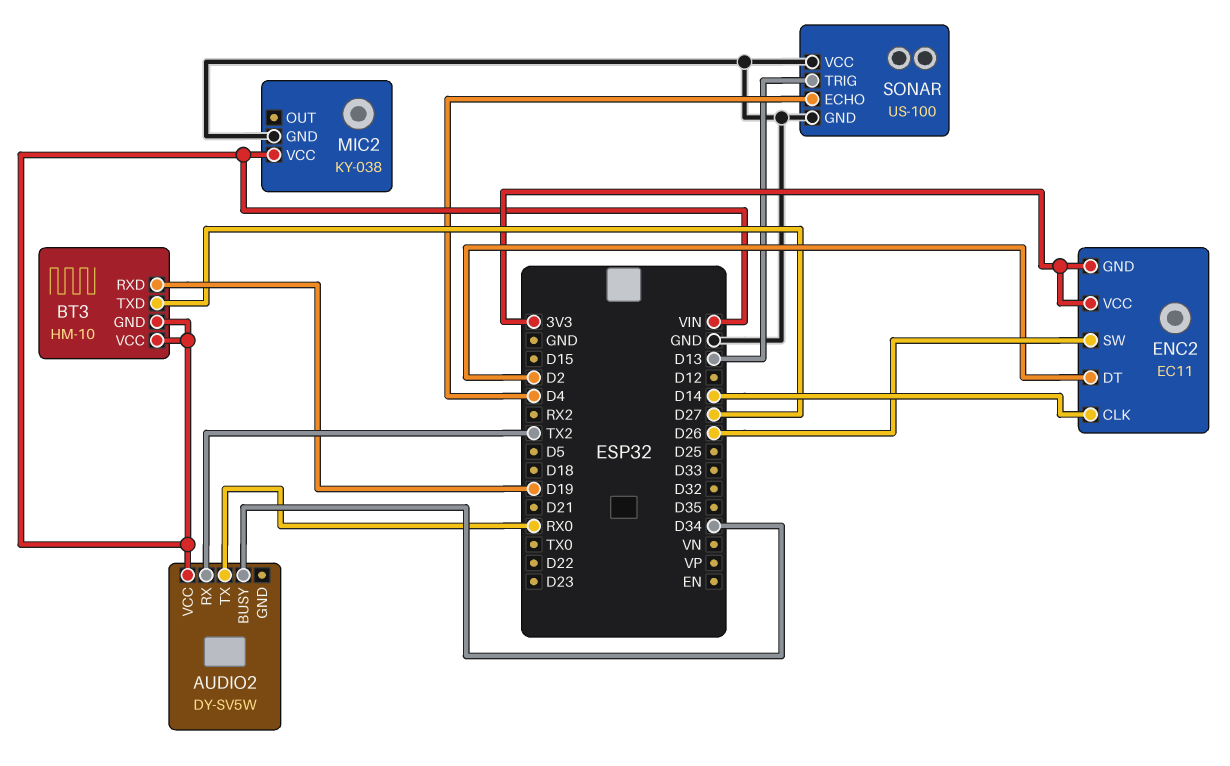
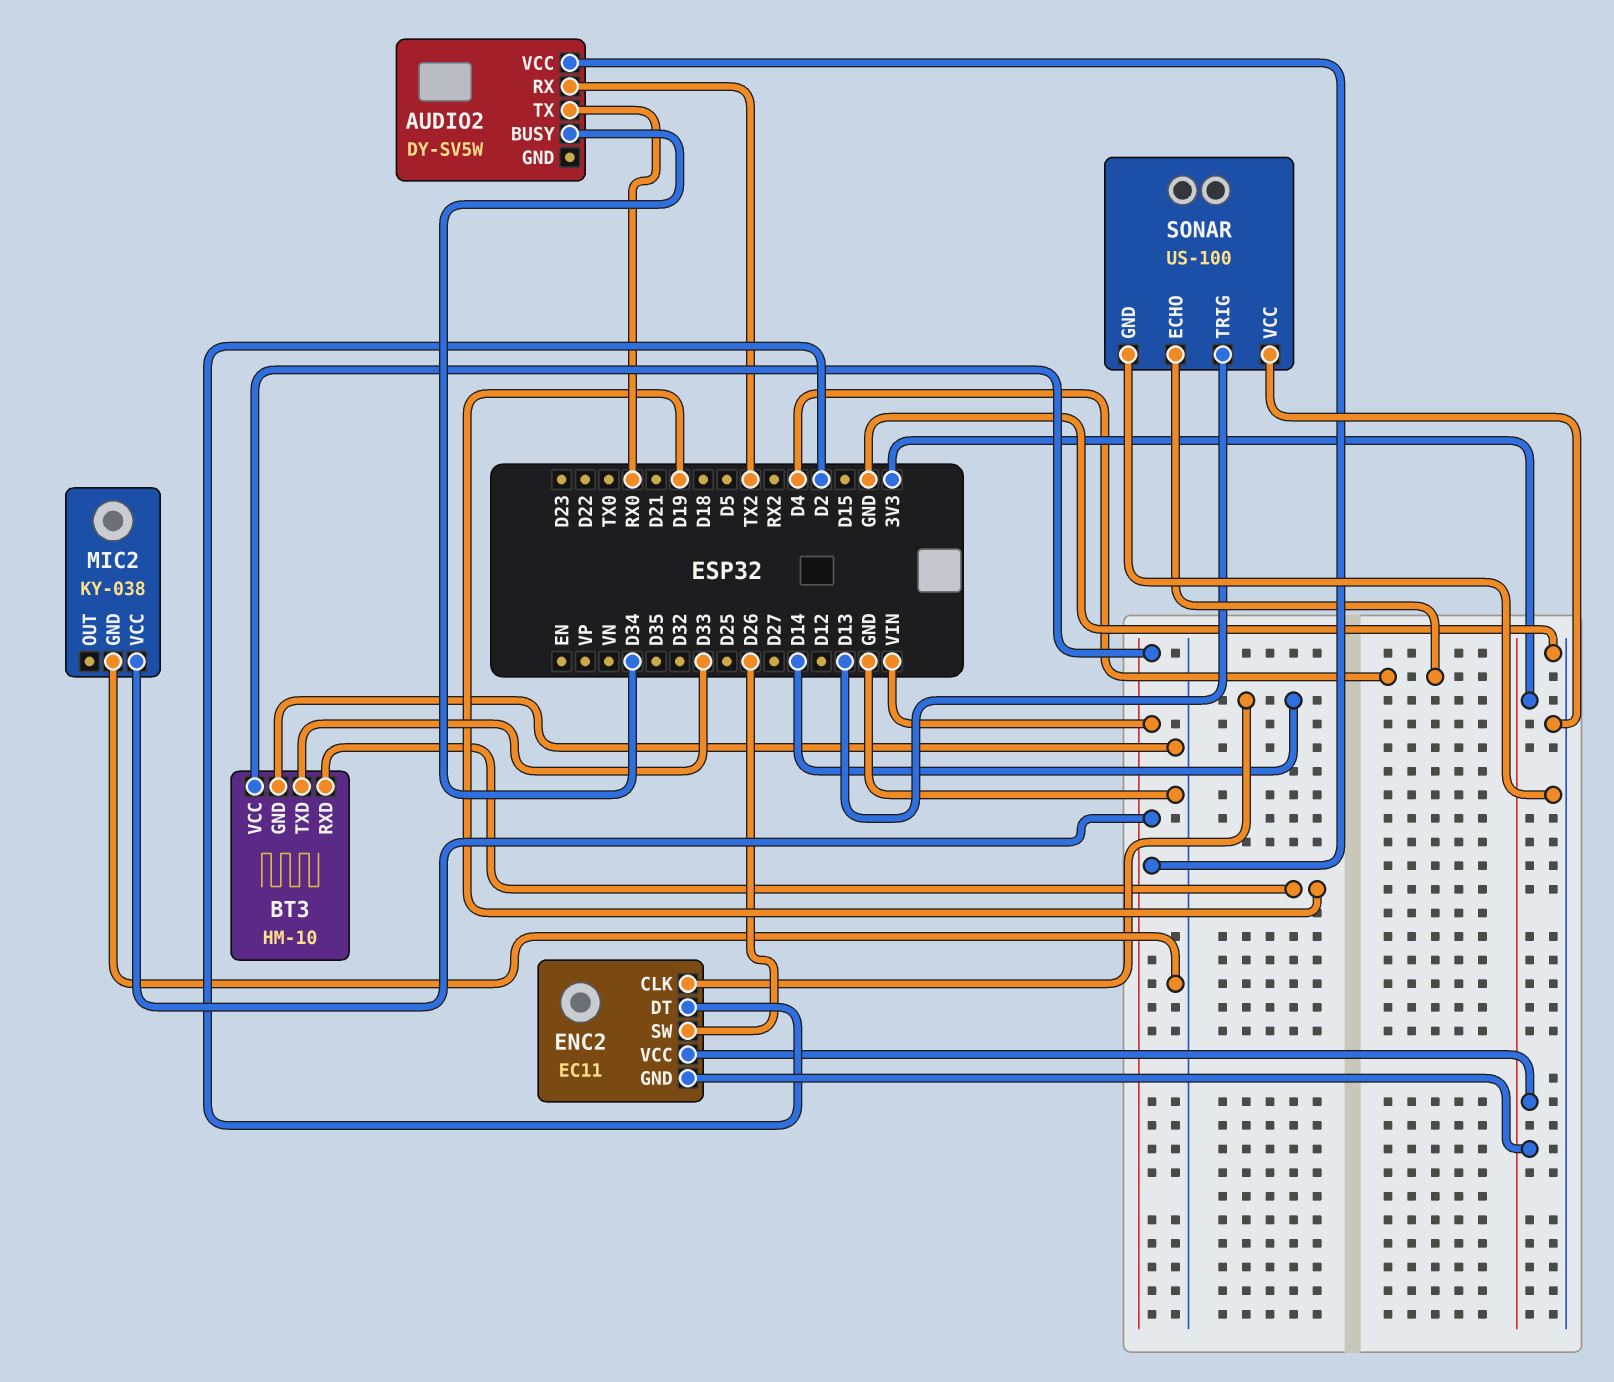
BT3 pin GND: VIN -> GND
BT3 pin TXD: D27 -> D33

